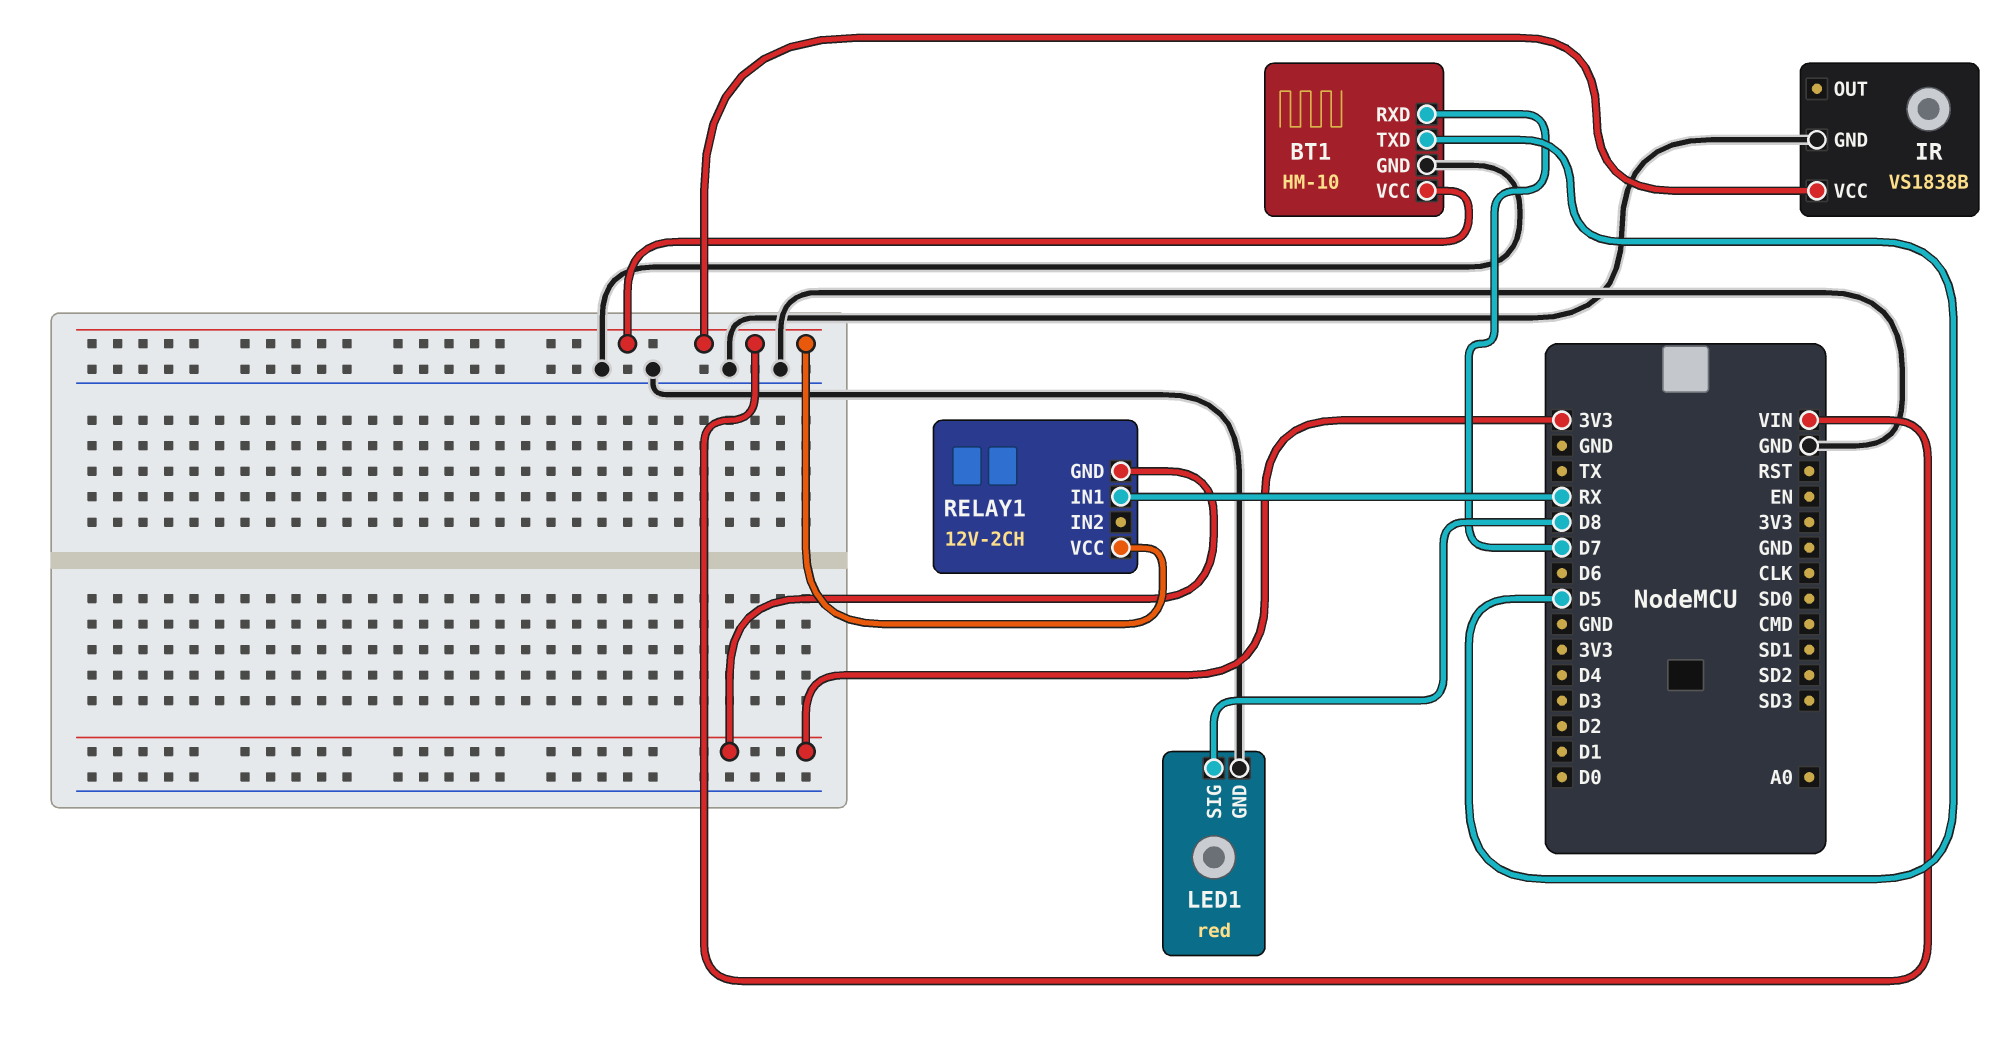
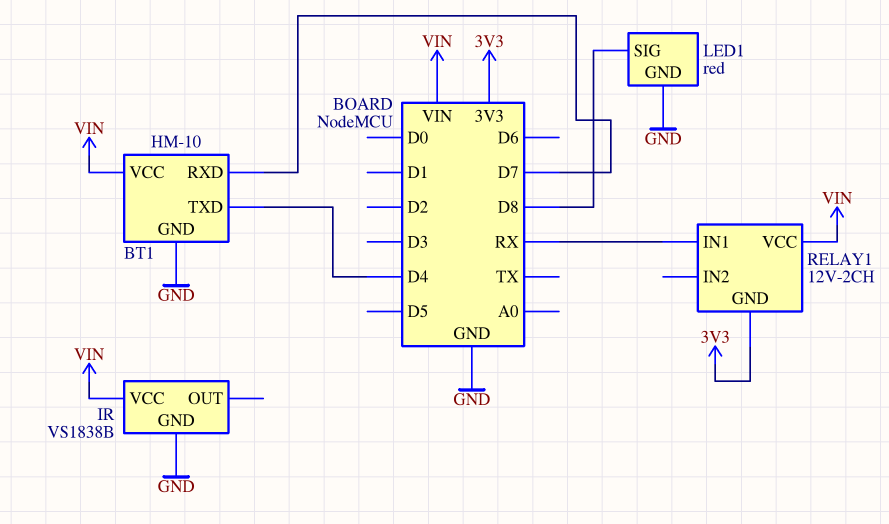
BT1 pin TXD: D5 -> D4

